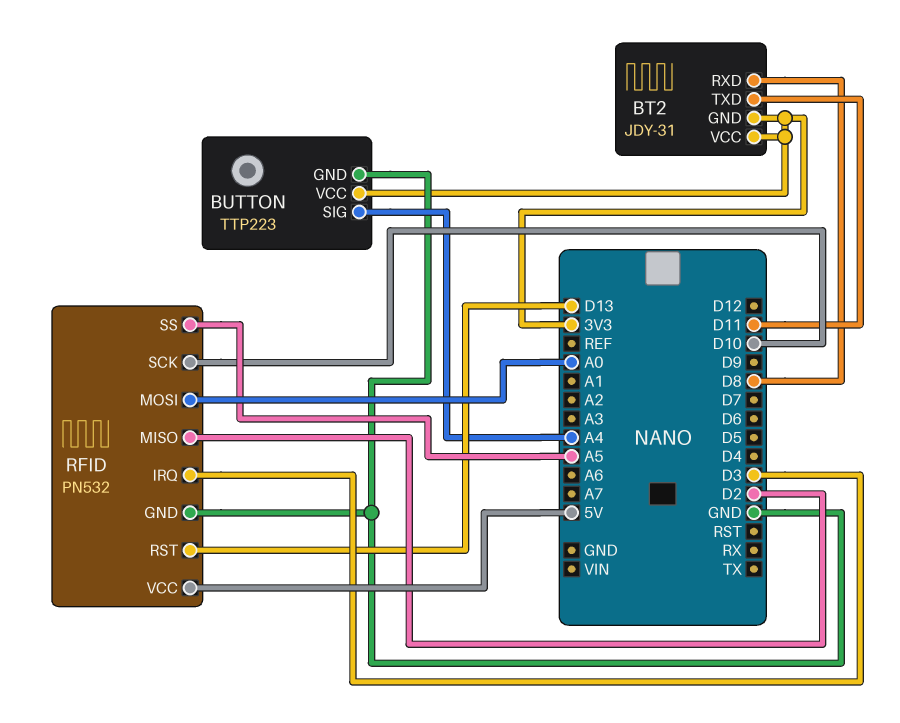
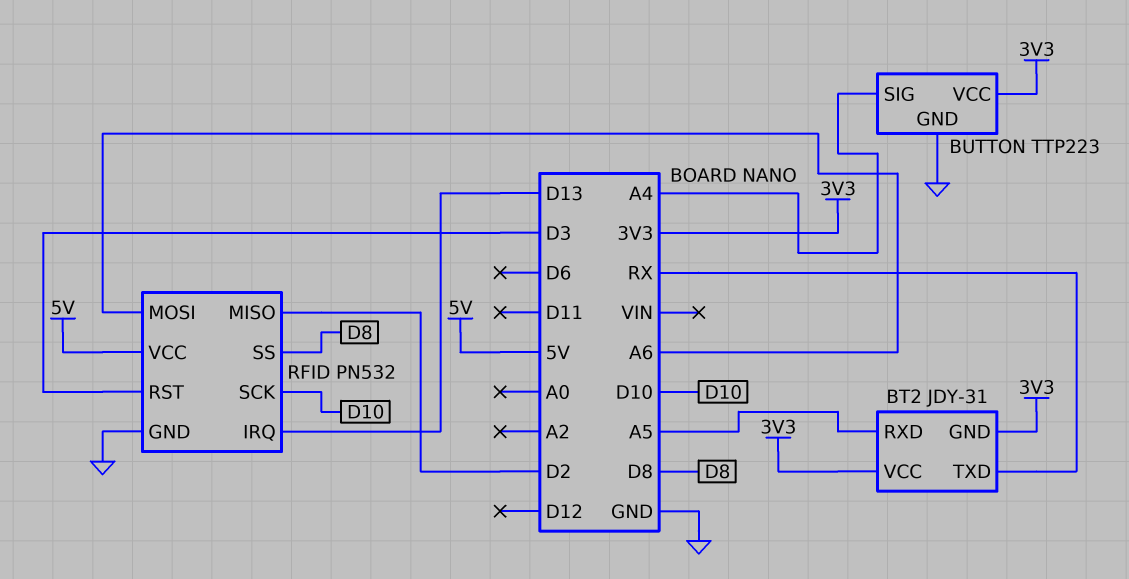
BT2 pin RXD: D8 -> A5
BT2 pin TXD: D11 -> RX
RFID pin IRQ: D3 -> D13
RFID pin MOSI: A0 -> A6
RFID pin RST: D13 -> D3
RFID pin SS: A5 -> D8

